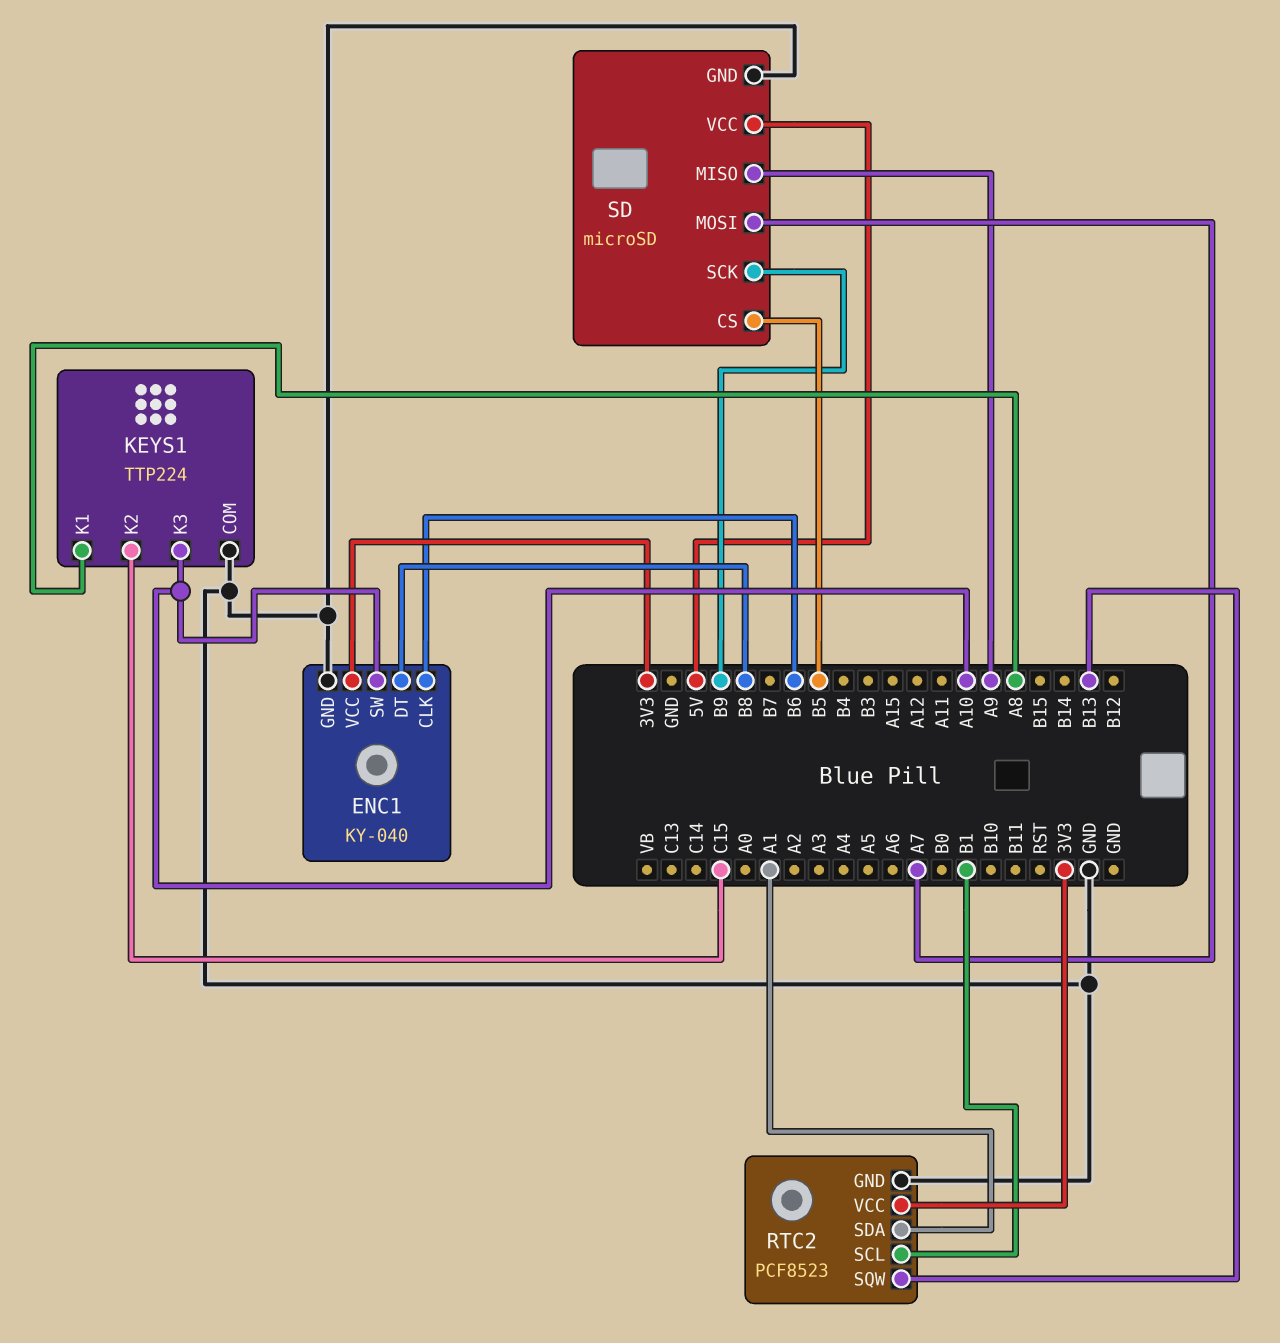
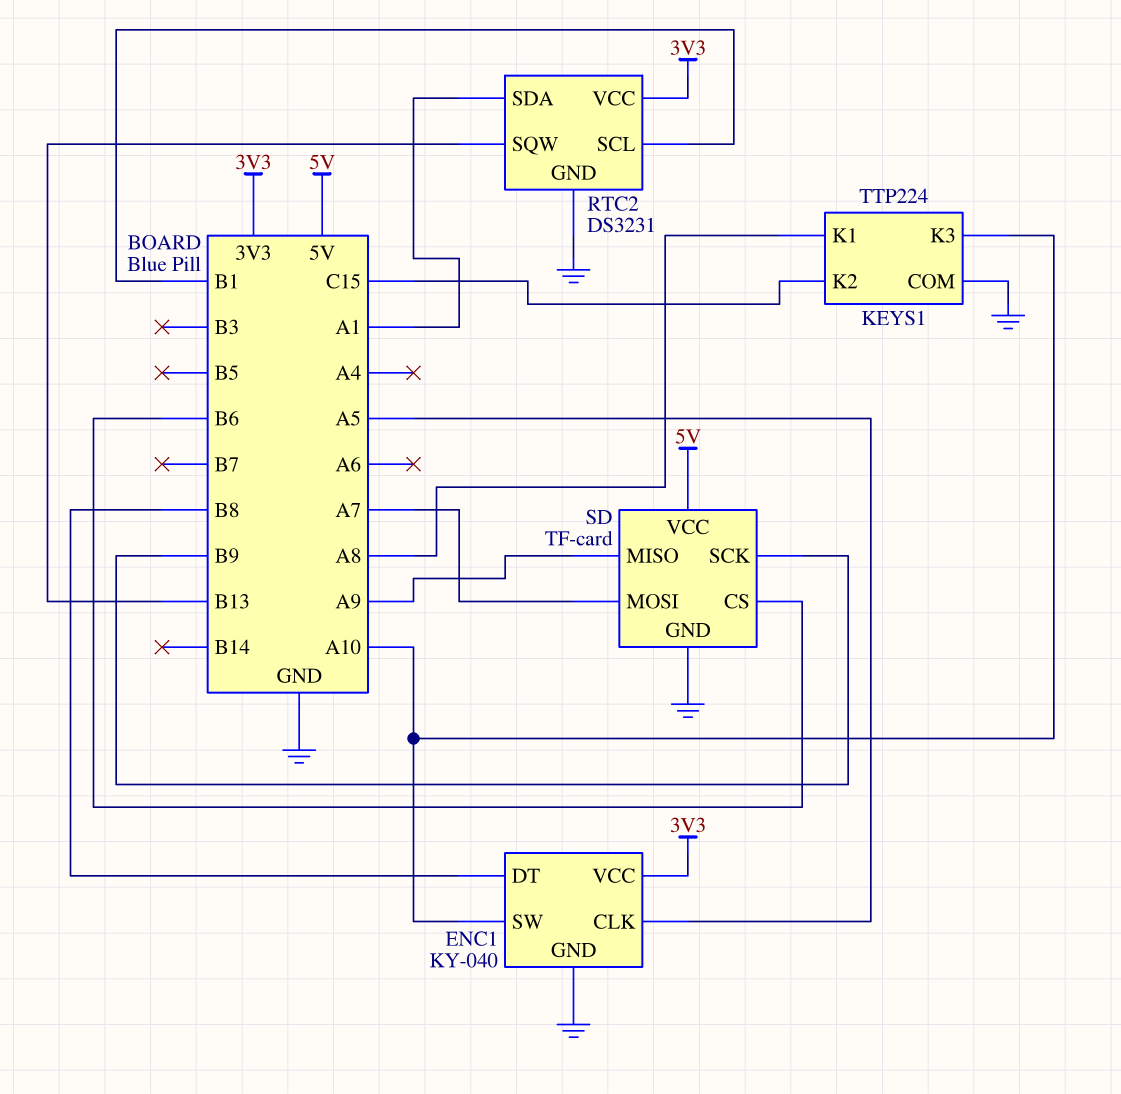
ENC1 pin CLK: B6 -> A5
RTC2: PCF8523 -> DS3231
SD: microSD -> TF-card
SD pin CS: B5 -> B6

